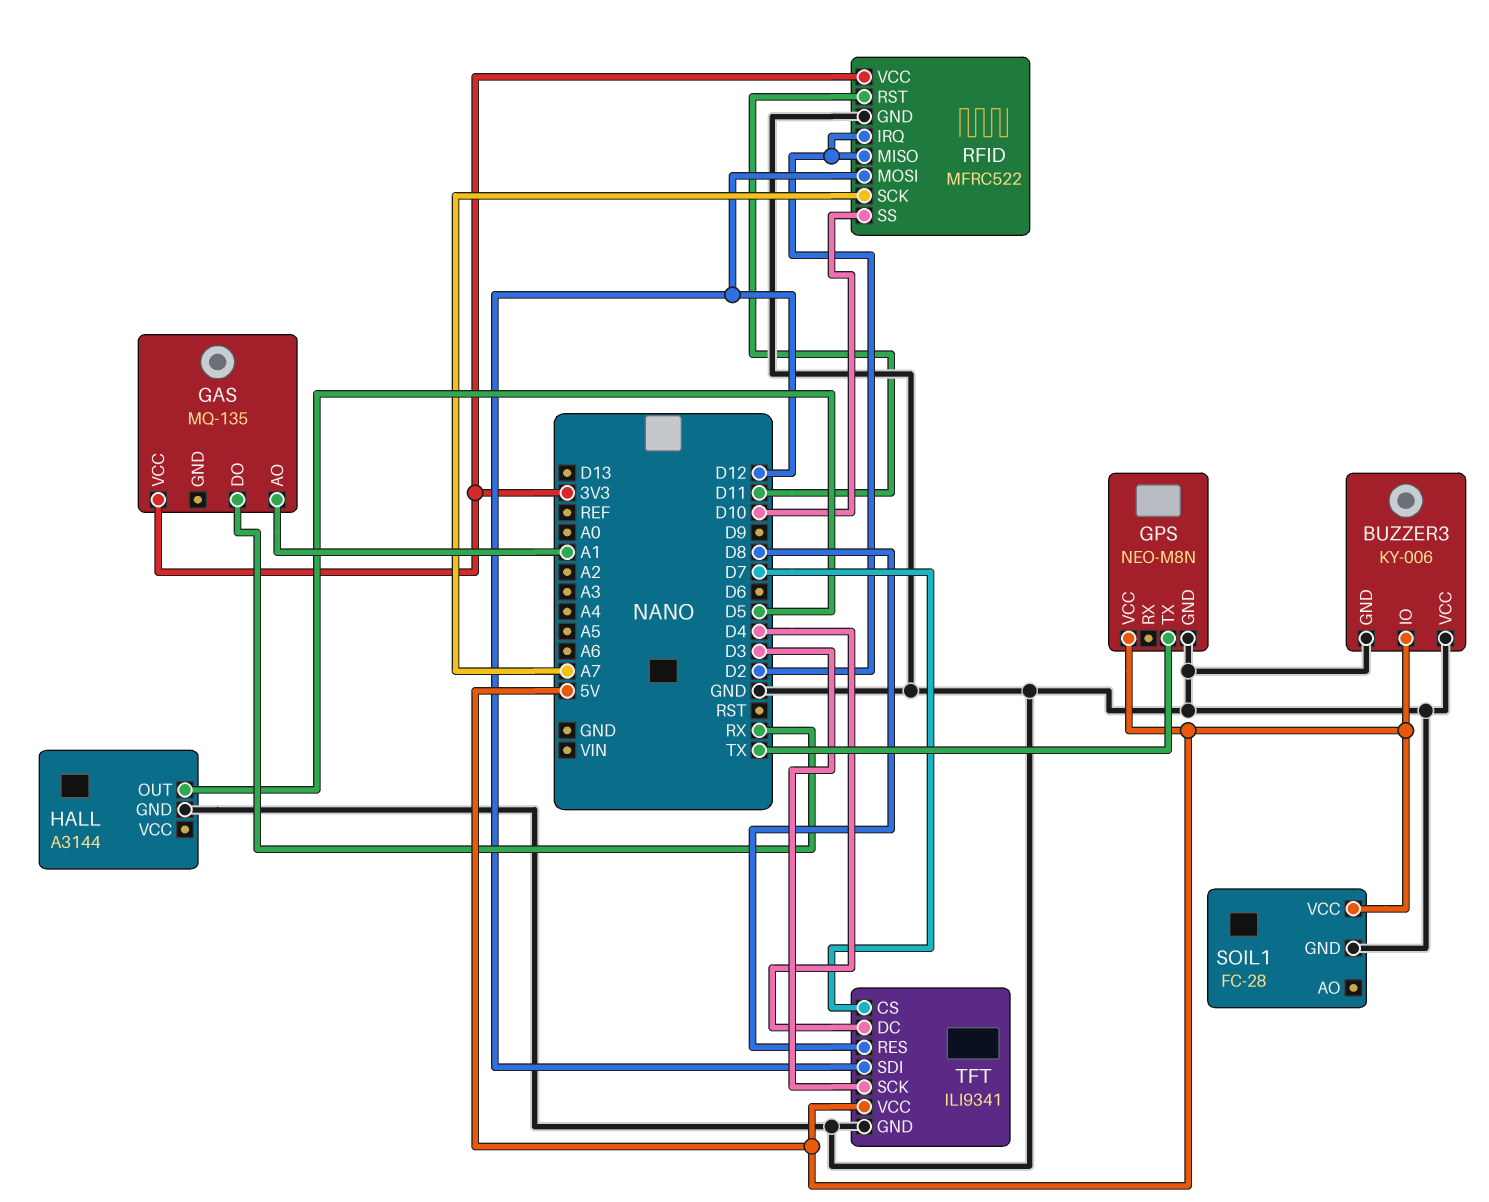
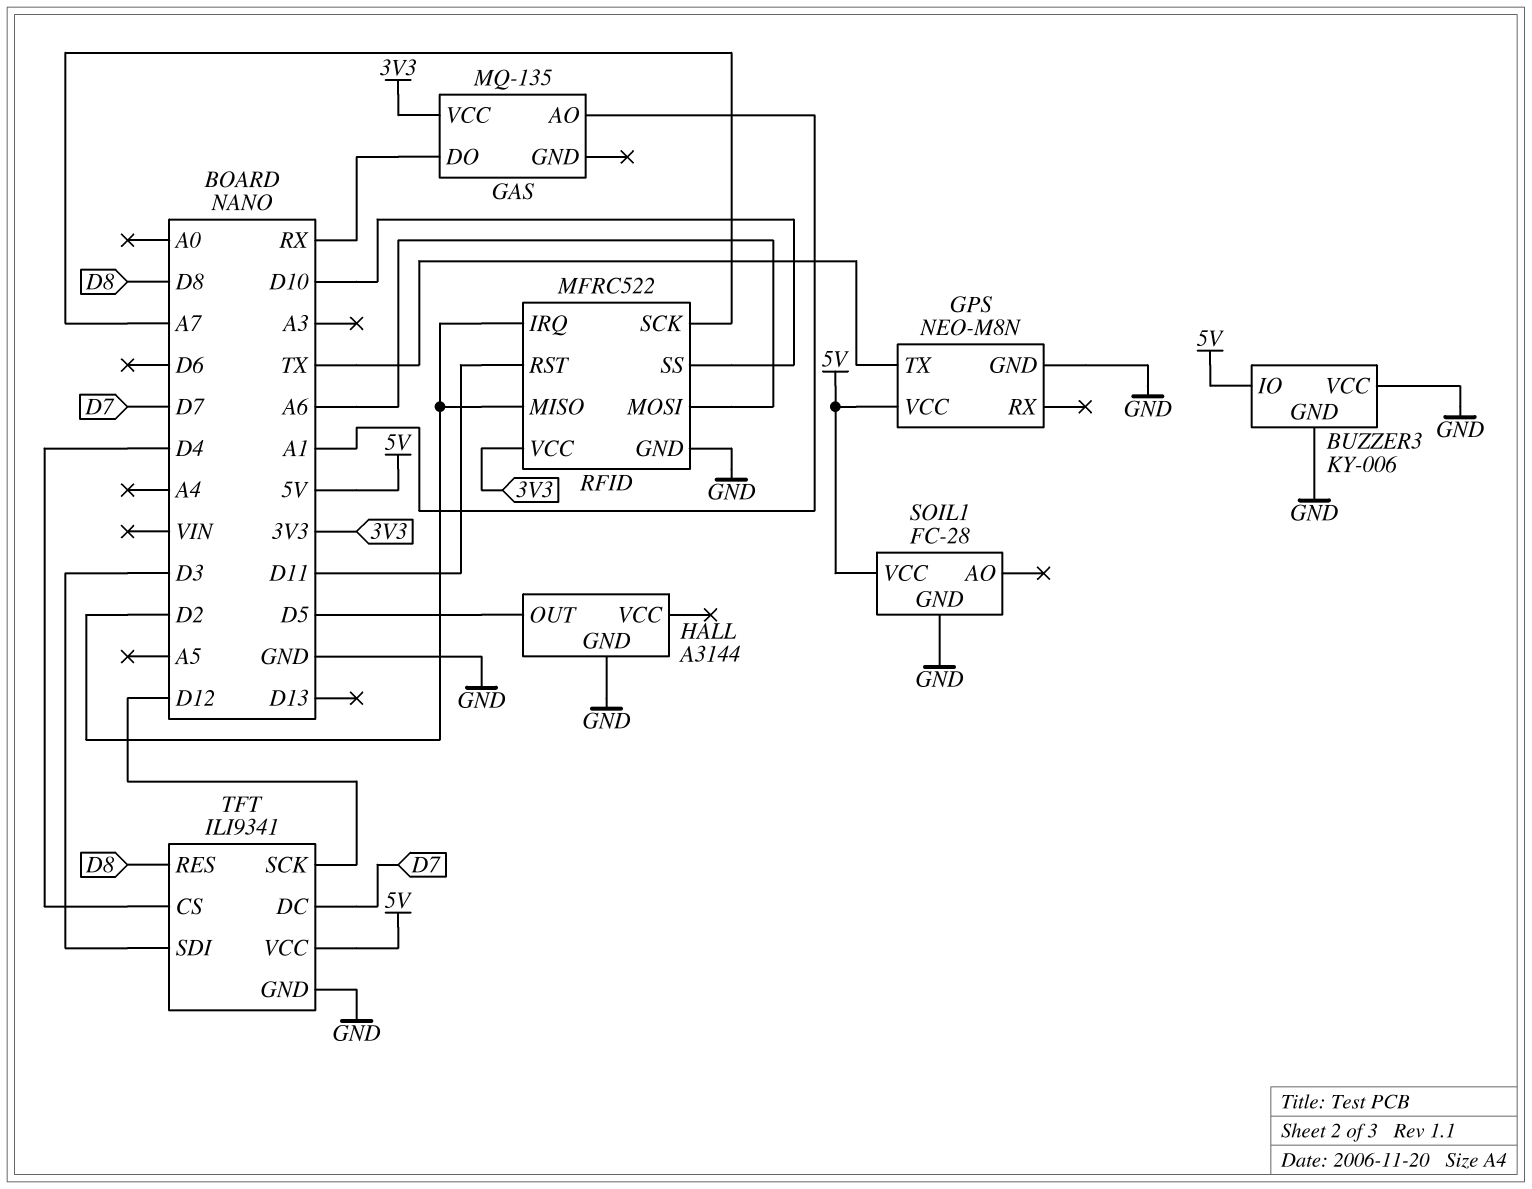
RFID pin MOSI: D12 -> A6
TFT pin CS: D7 -> D4
TFT pin DC: D4 -> D7
TFT pin SCK: D3 -> D12
TFT pin SDI: D12 -> D3

